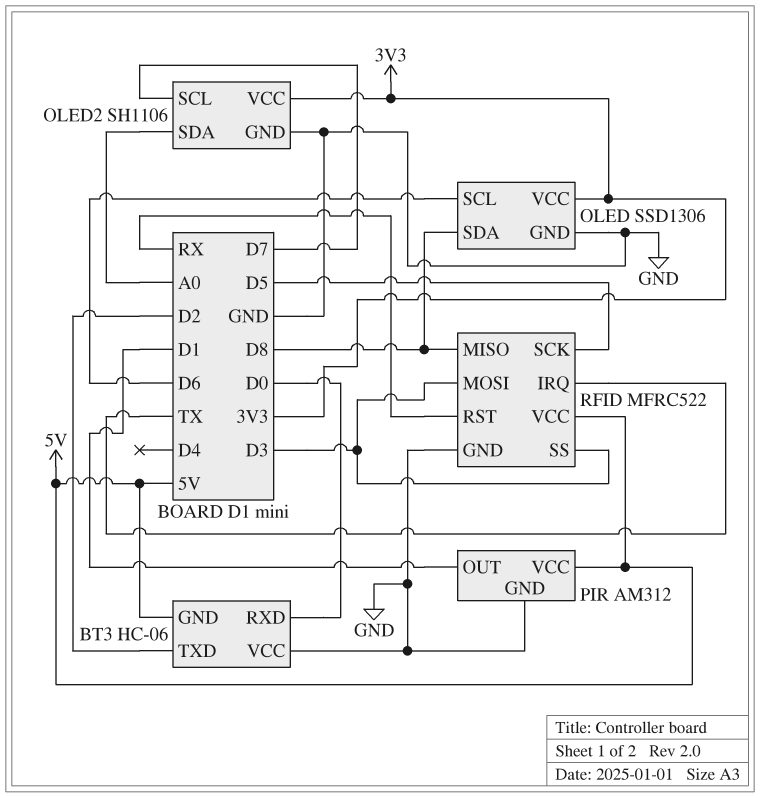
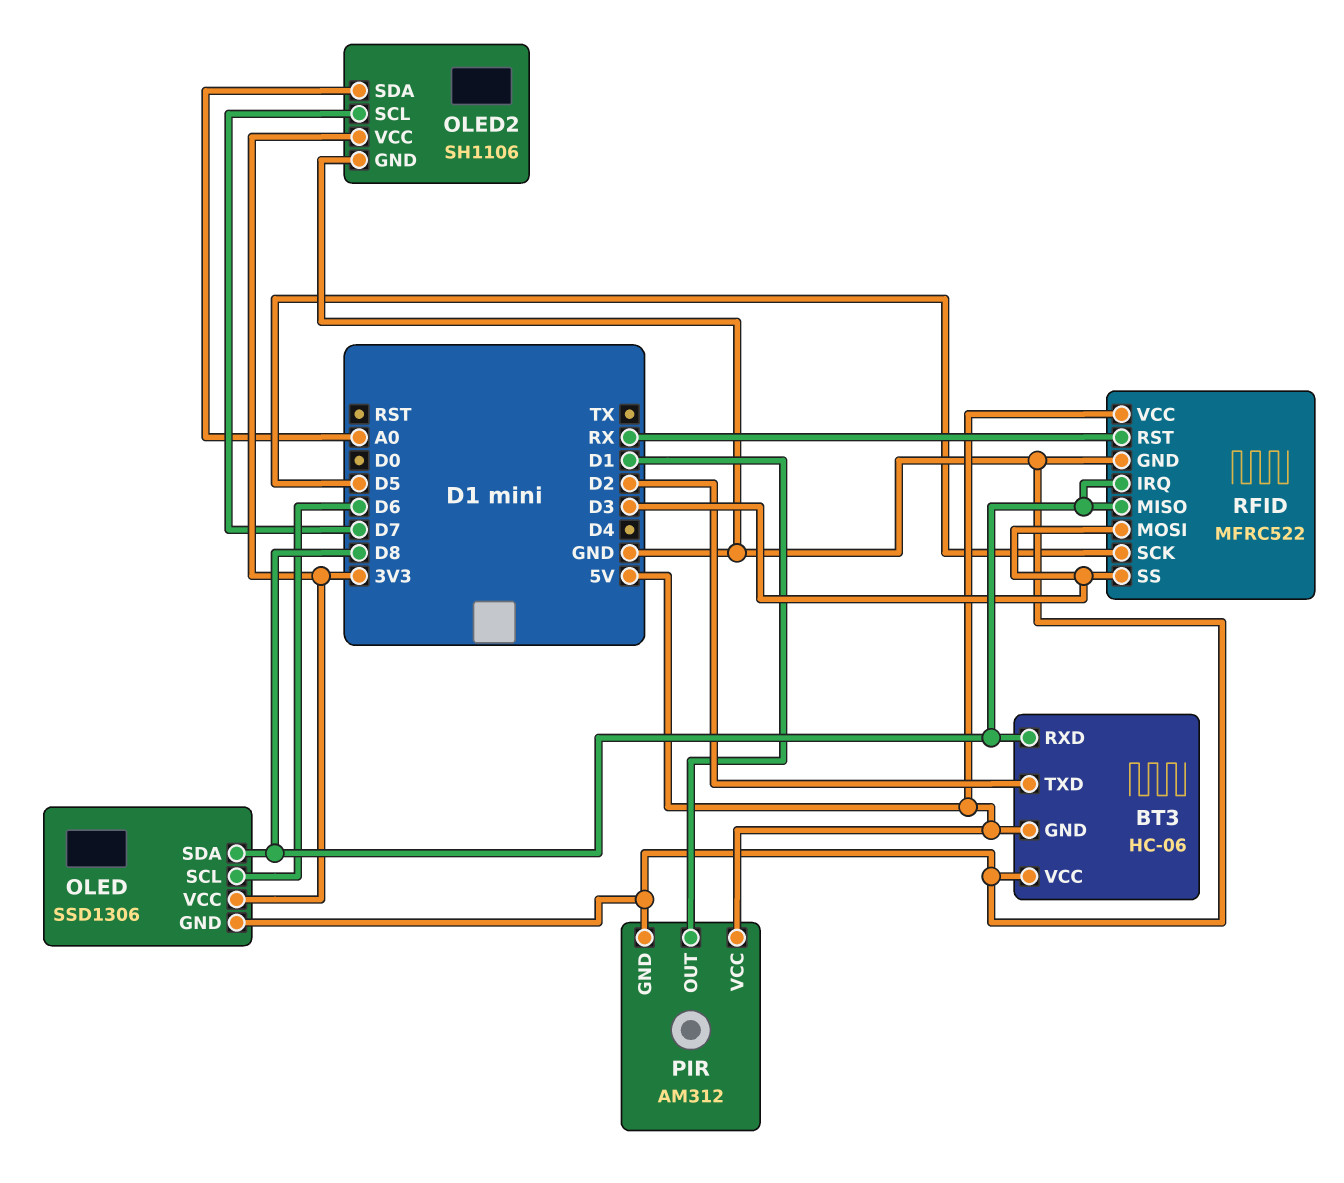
BT3 pin RXD: D0 -> D8
RFID pin IRQ: TX -> D8

